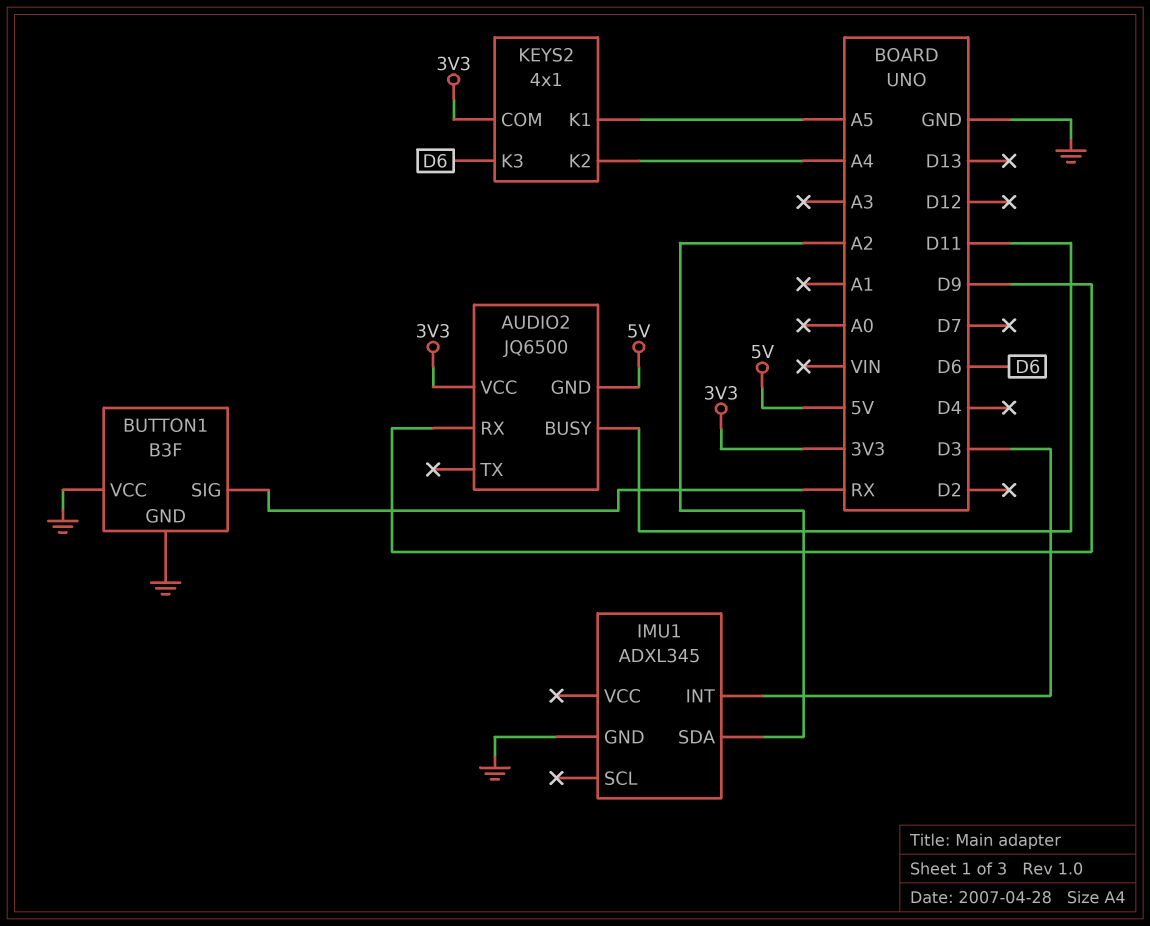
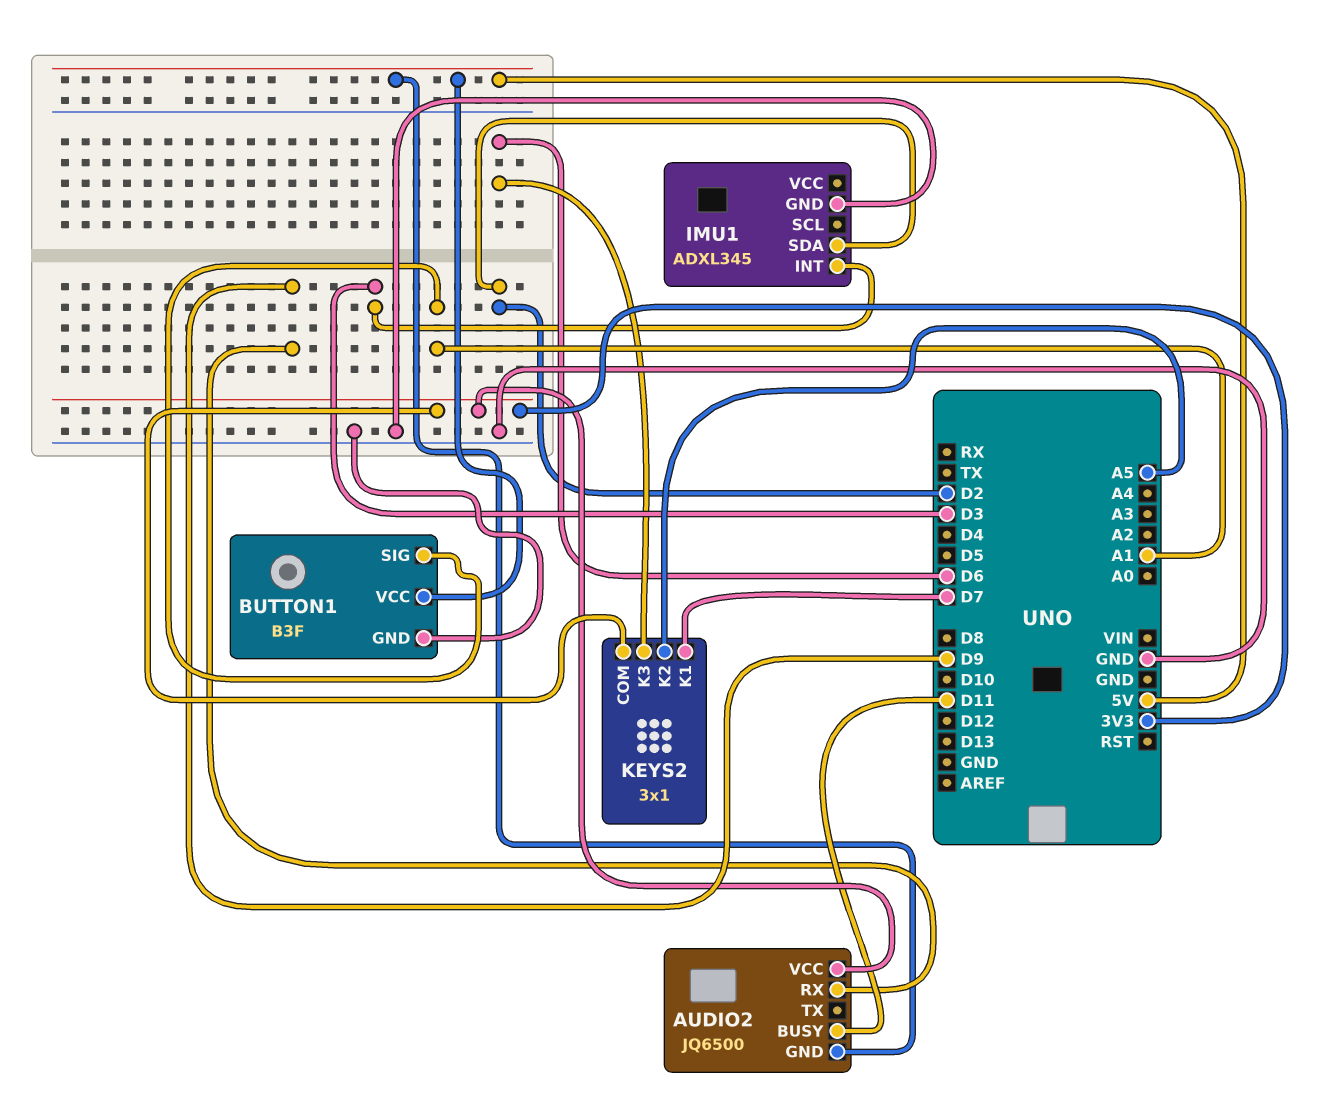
BUTTON1 pin SIG: RX -> A1
BUTTON1 pin VCC: GND -> 5V
IMU1 pin SDA: A2 -> D2
KEYS2: 4x1 -> 3x1
KEYS2 pin K1: A5 -> D7
KEYS2 pin K2: A4 -> A5

